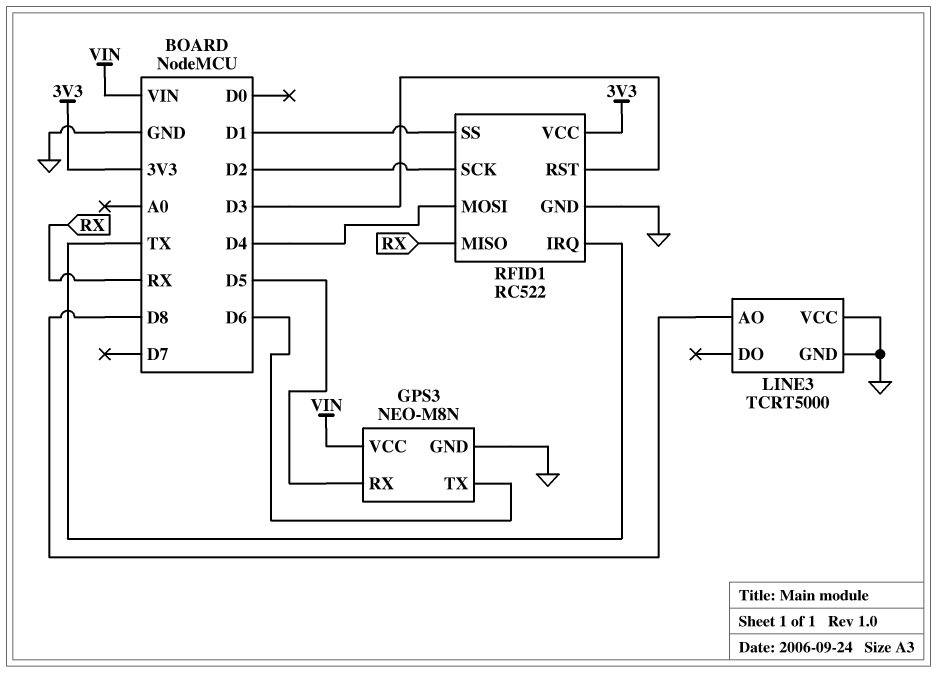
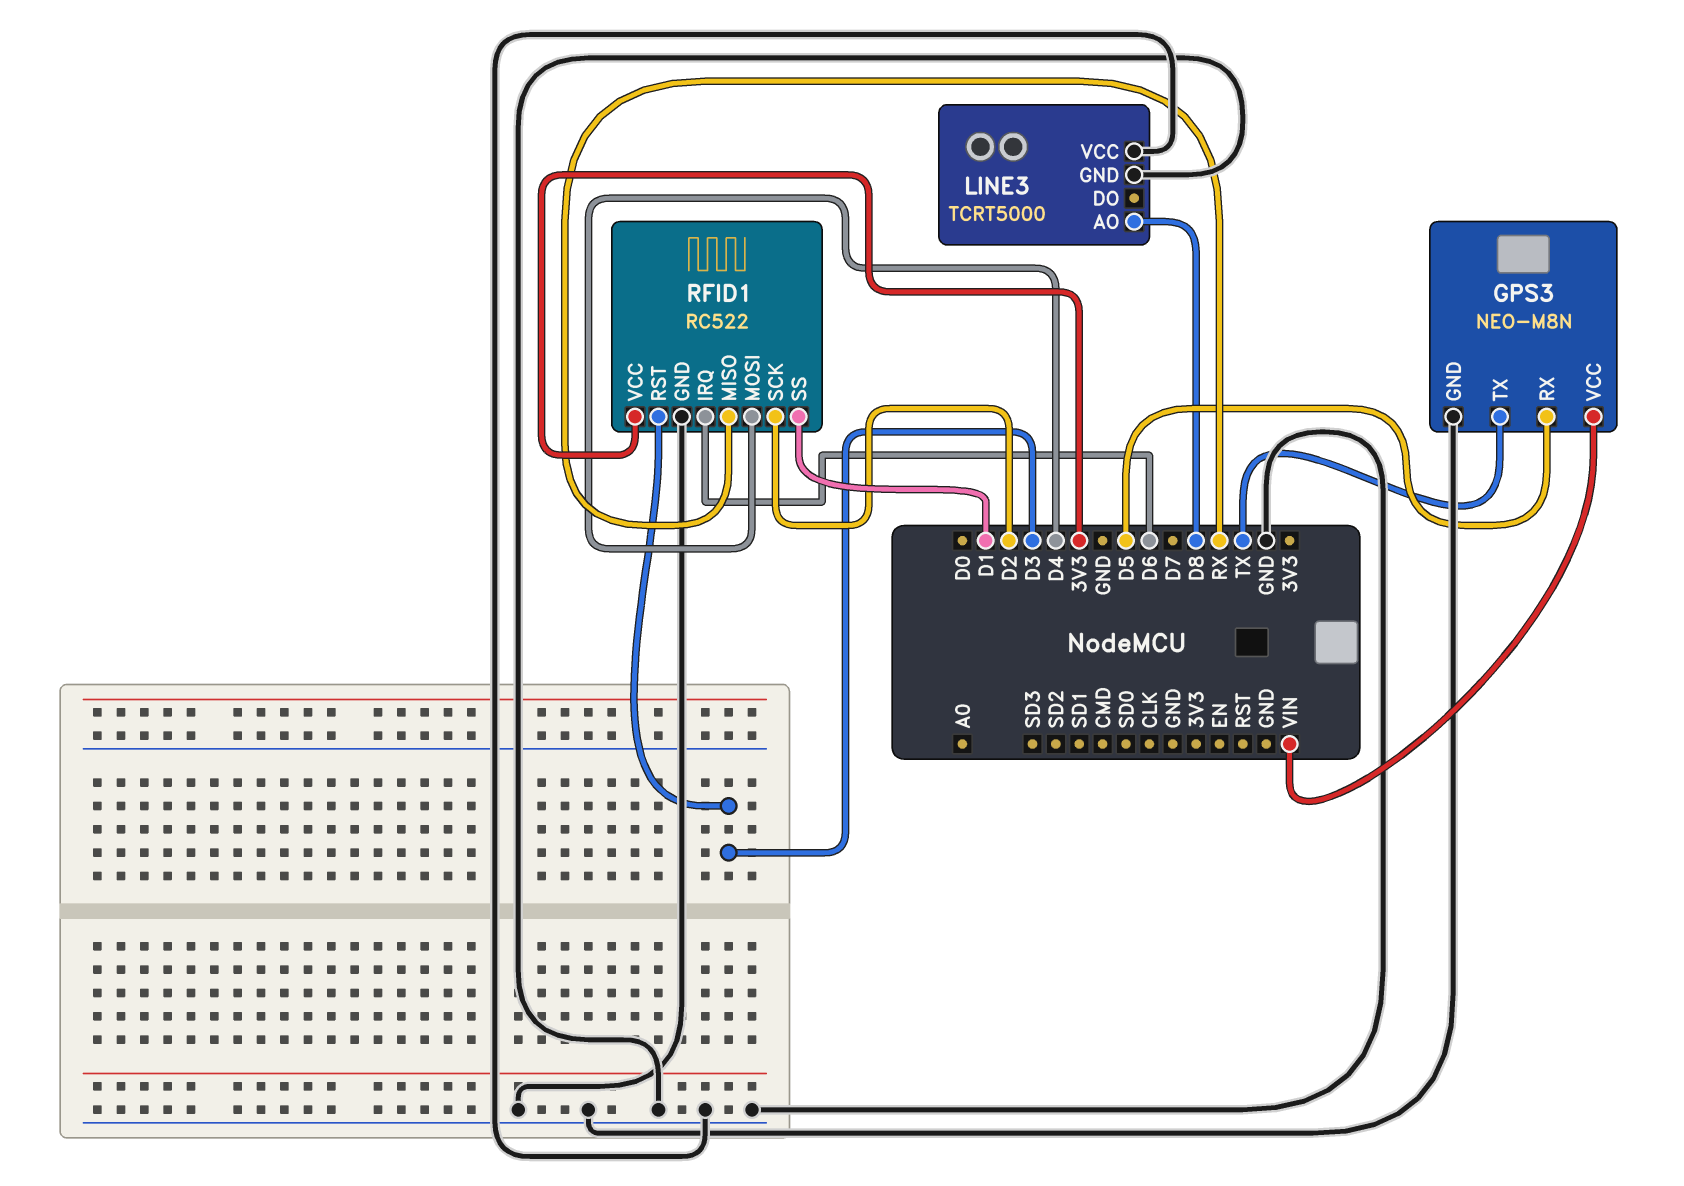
GPS3 pin TX: D6 -> TX
RFID1 pin IRQ: TX -> D6

